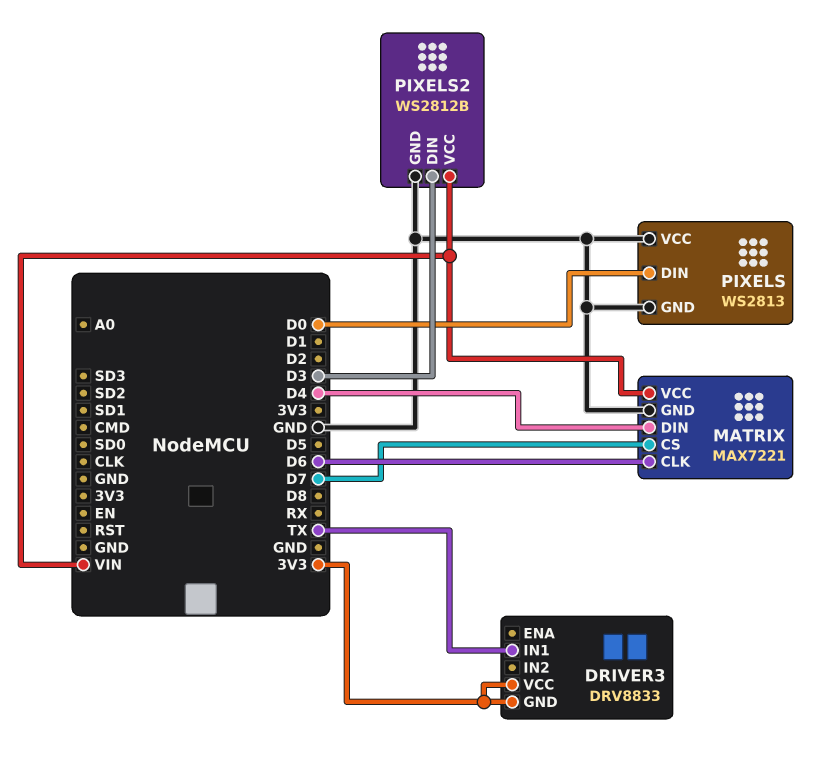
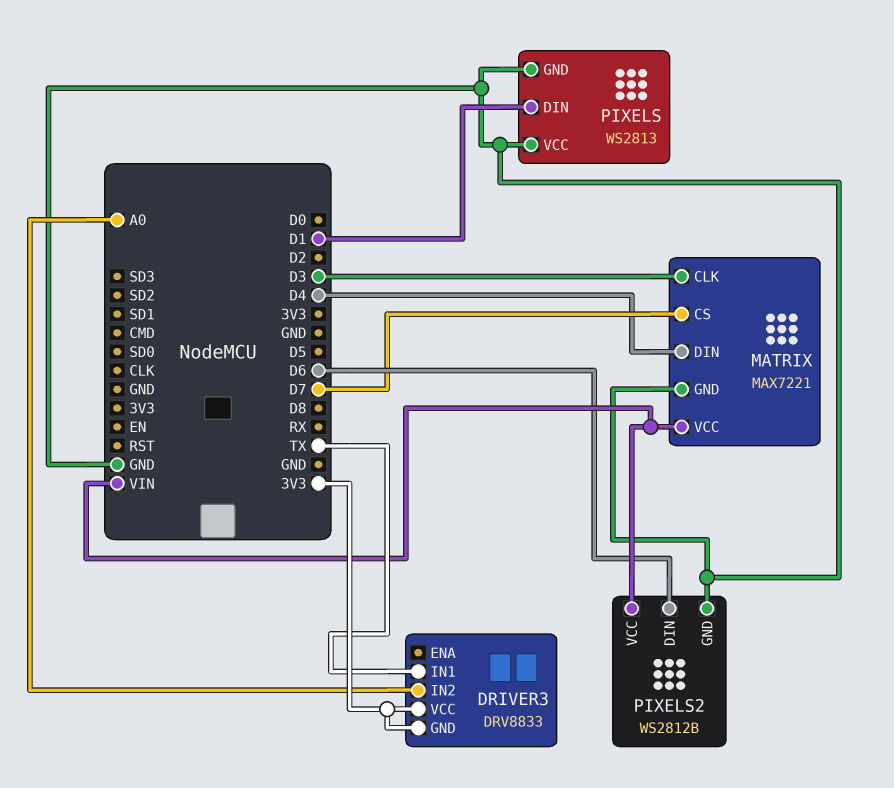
DRIVER3 pin IN2: none -> A0
MATRIX pin CLK: D6 -> D3
PIXELS pin DIN: D0 -> D1
PIXELS2 pin DIN: D3 -> D6

